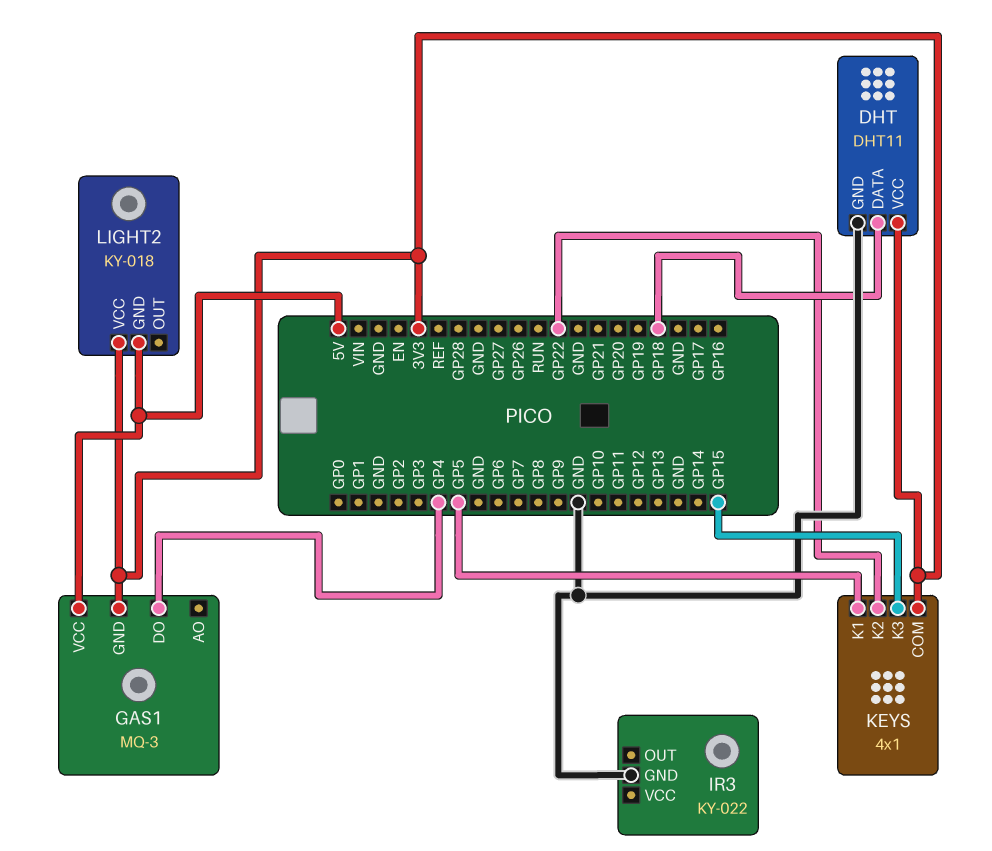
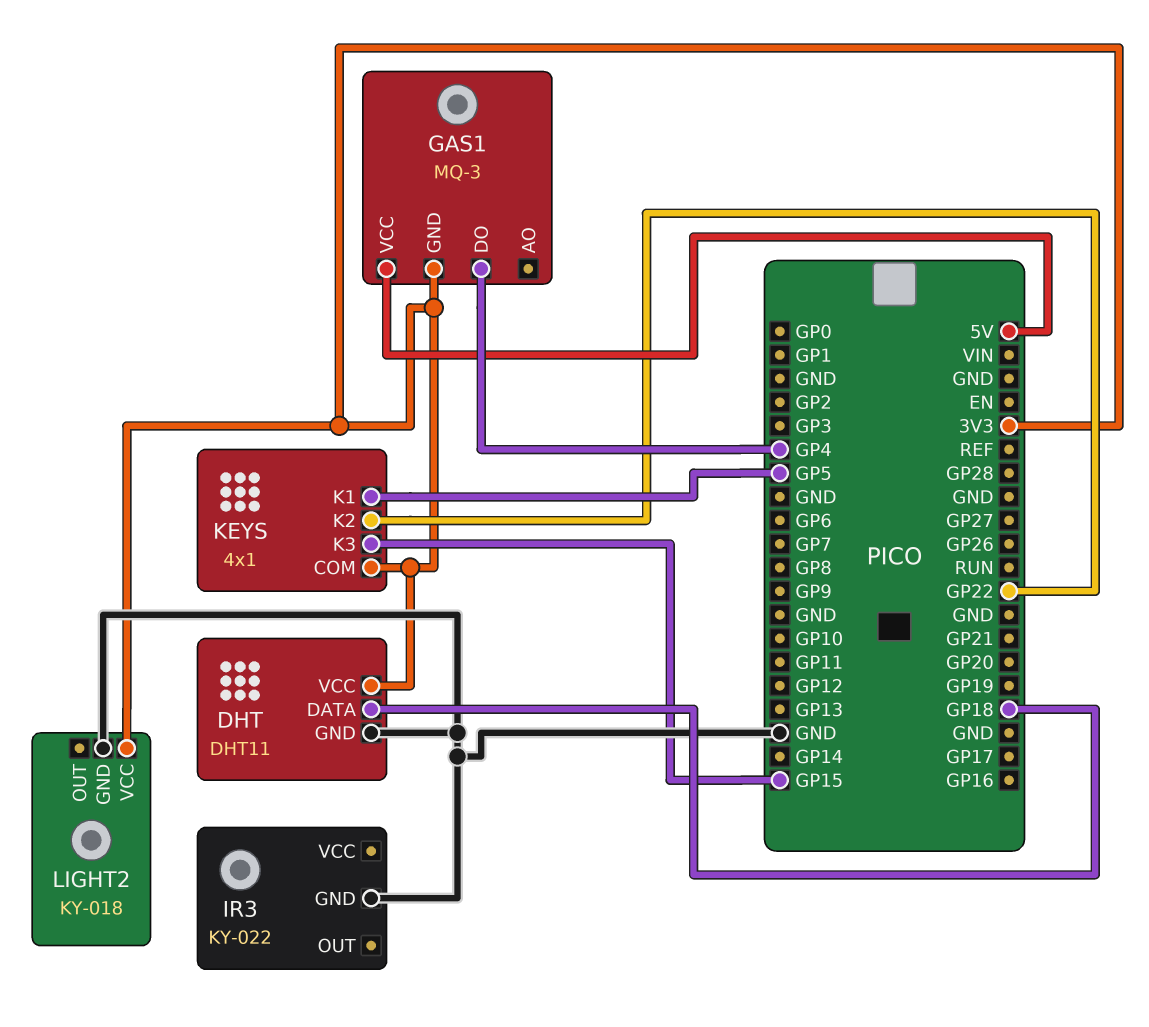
LIGHT2 pin GND: 5V -> GND

